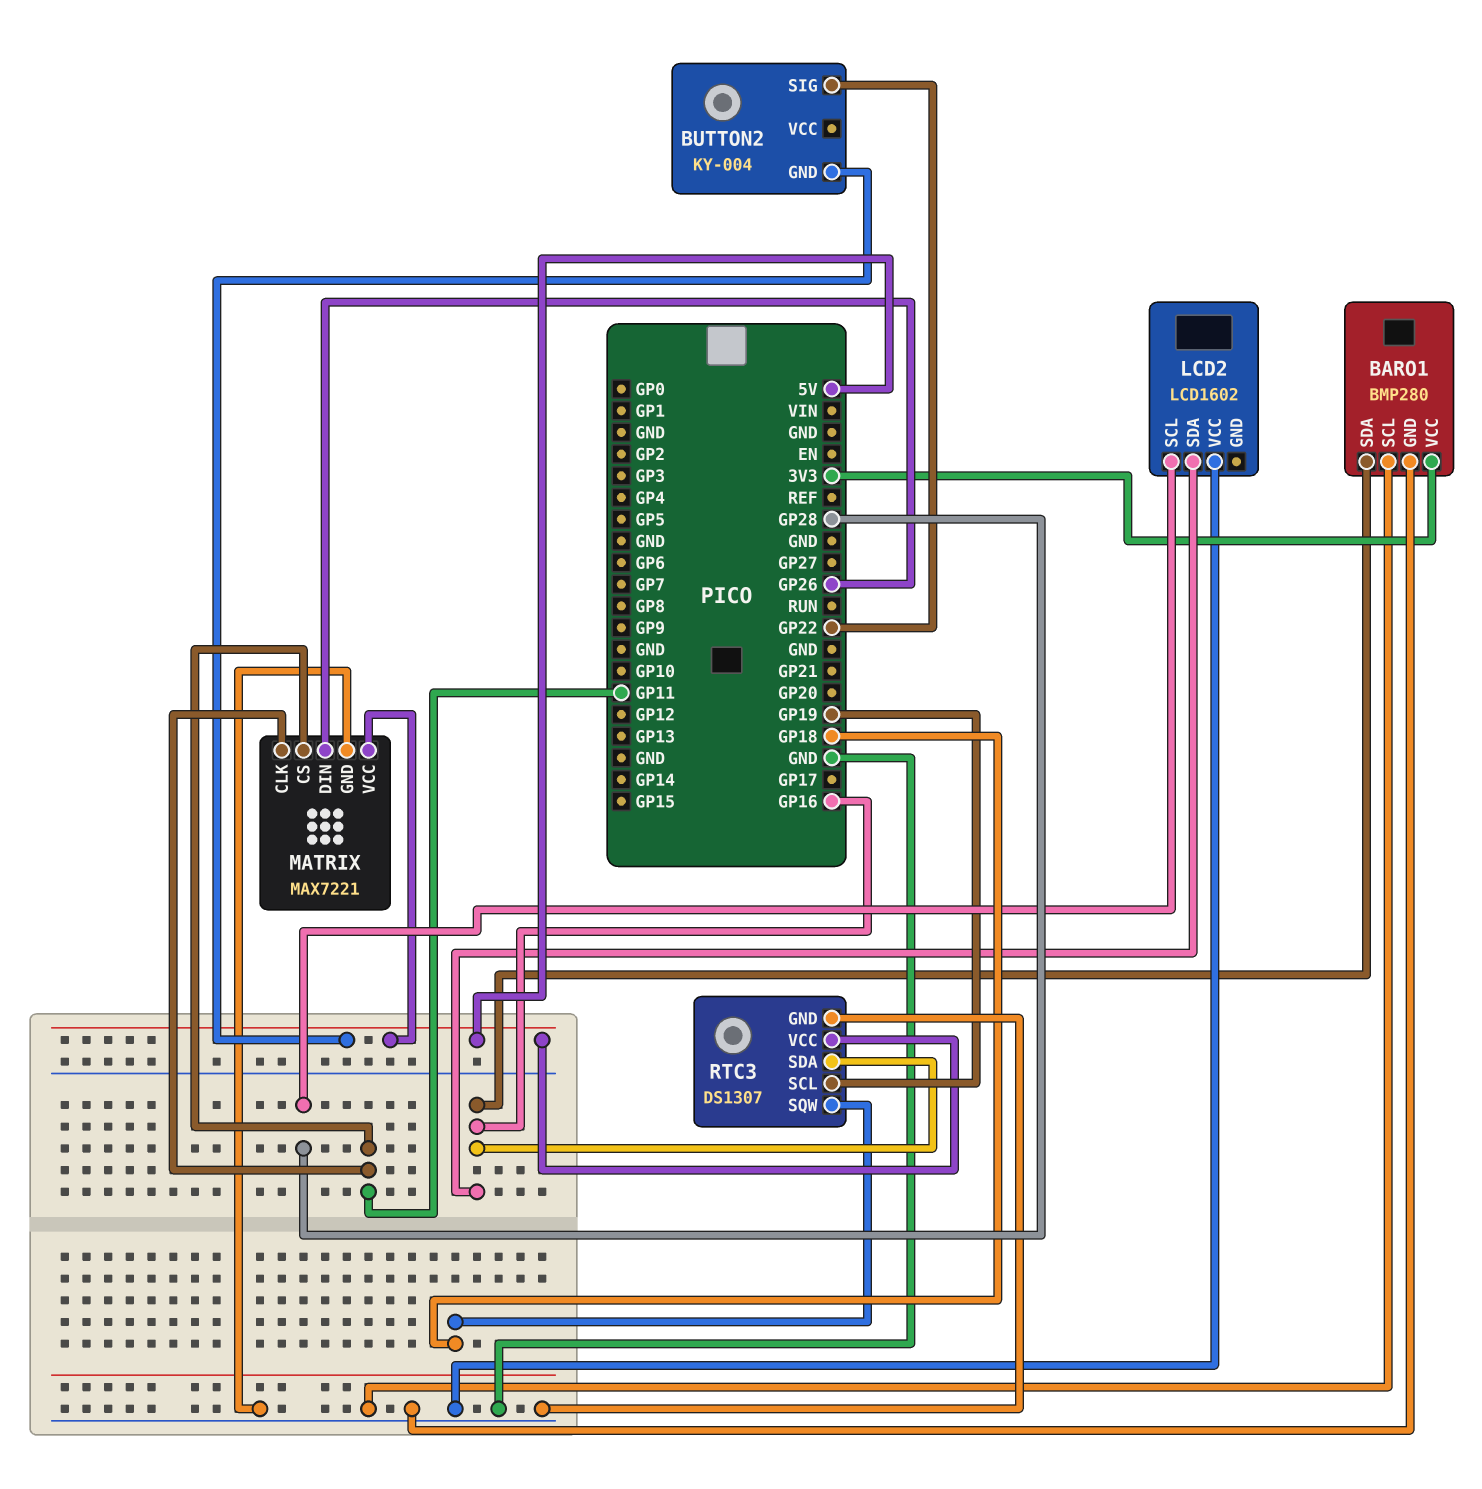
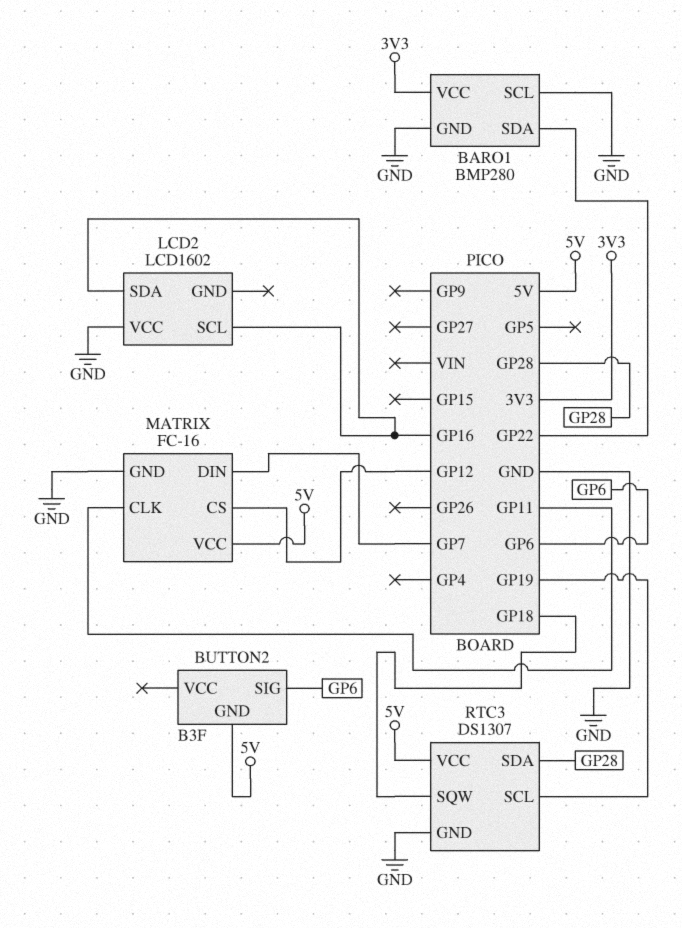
BARO1 pin SDA: GP16 -> GP22
BUTTON2: KY-004 -> B3F
BUTTON2 pin SIG: GP22 -> GP6
LCD2 pin SCL: GP28 -> GP16
MATRIX: MAX7221 -> FC-16
MATRIX pin CS: GP11 -> GP12
MATRIX pin DIN: GP26 -> GP7
RTC3 pin SDA: GP16 -> GP28

